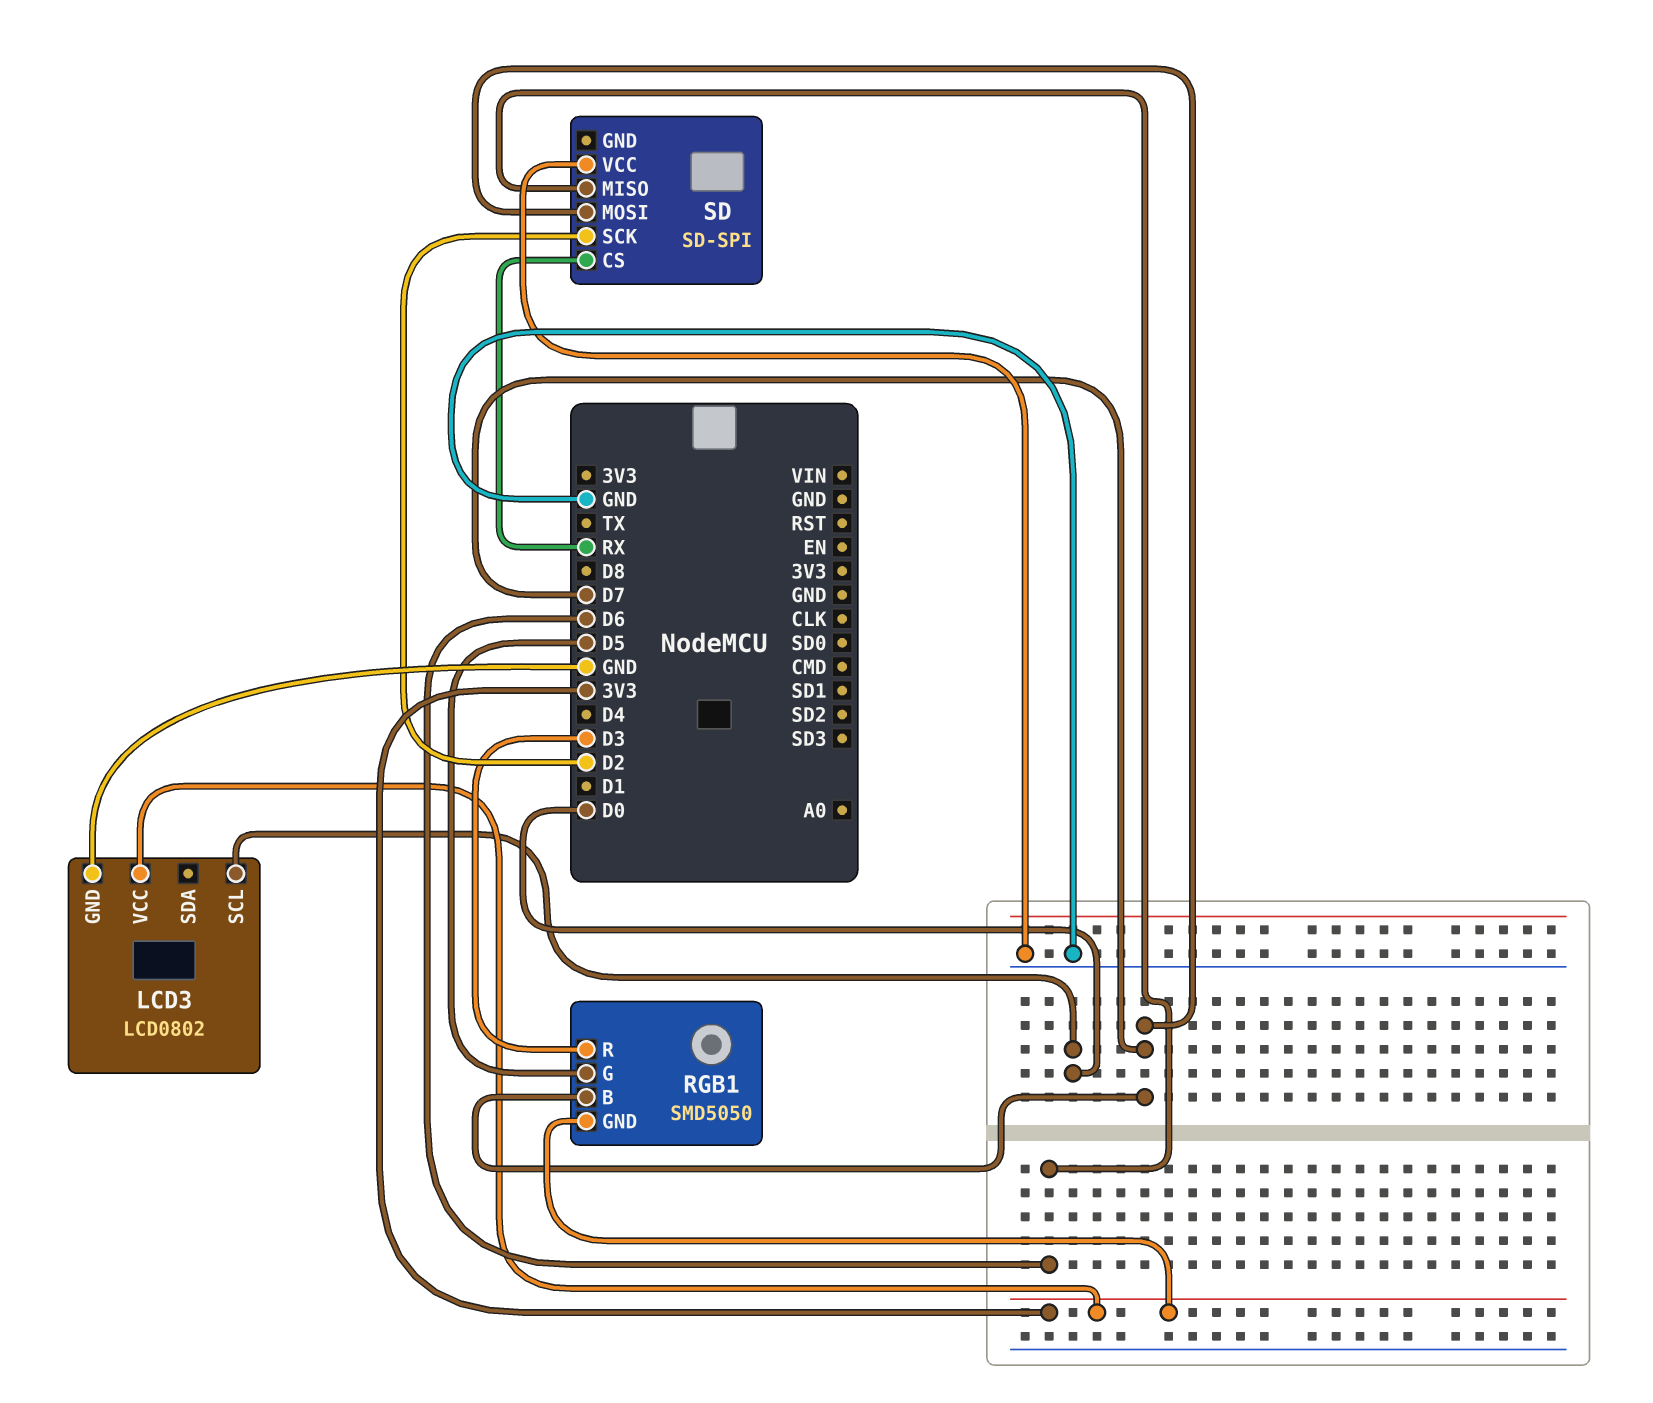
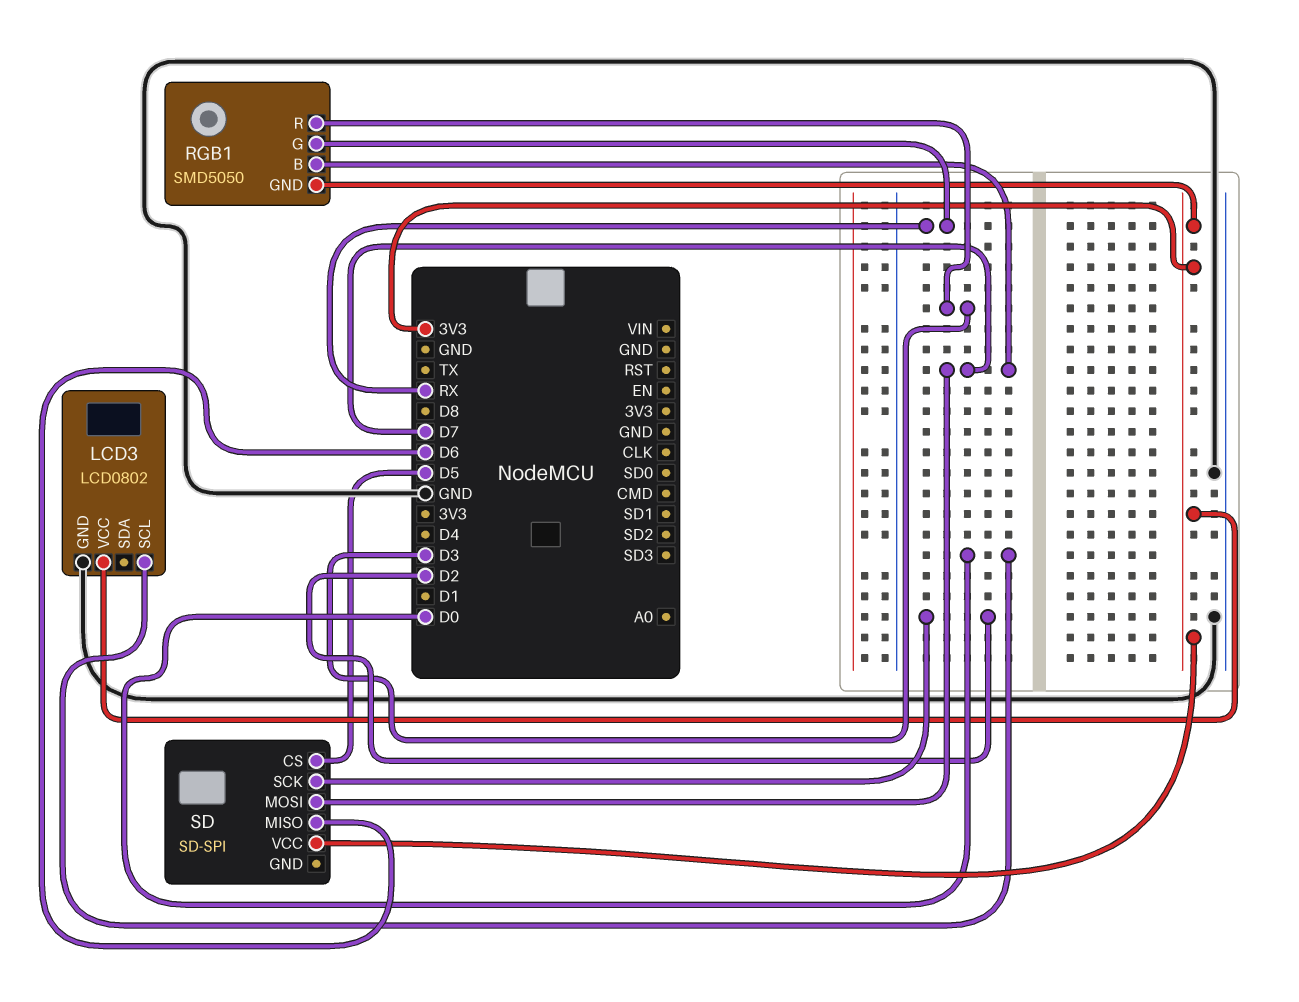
RGB1 pin G: D5 -> RX
SD pin CS: RX -> D5
SD pin VCC: GND -> 3V3

